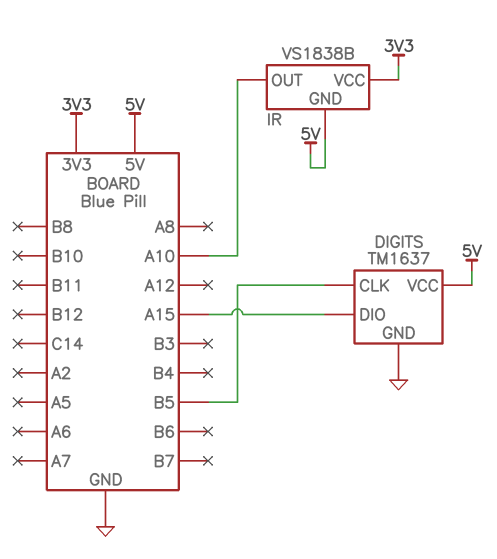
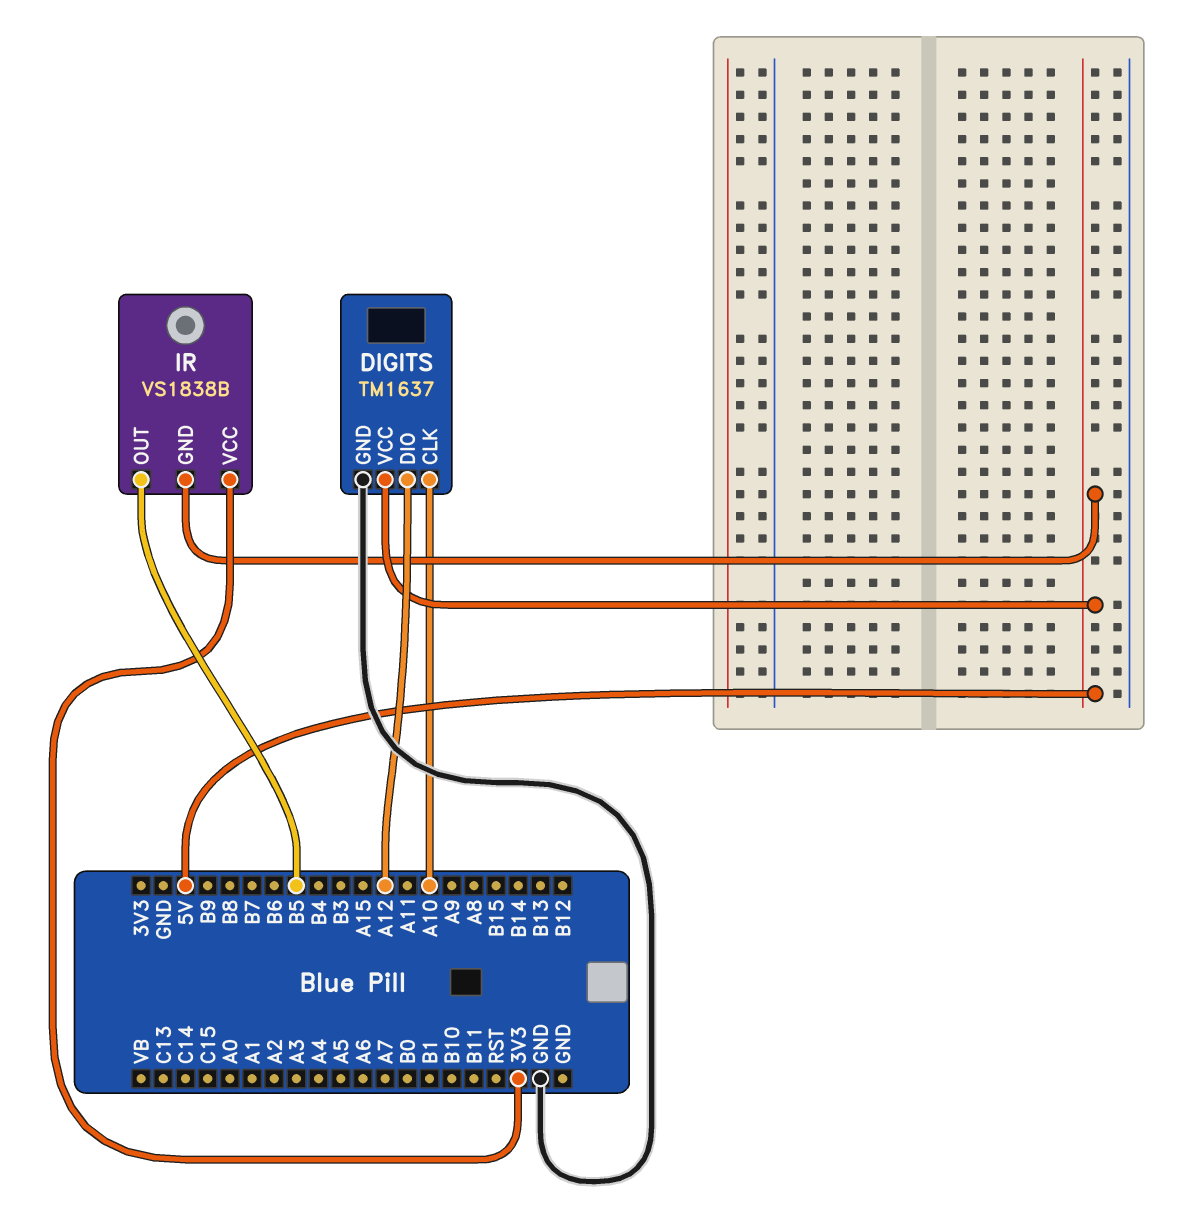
DIGITS pin CLK: B5 -> A10
DIGITS pin DIO: A15 -> A12
IR pin OUT: A10 -> B5

